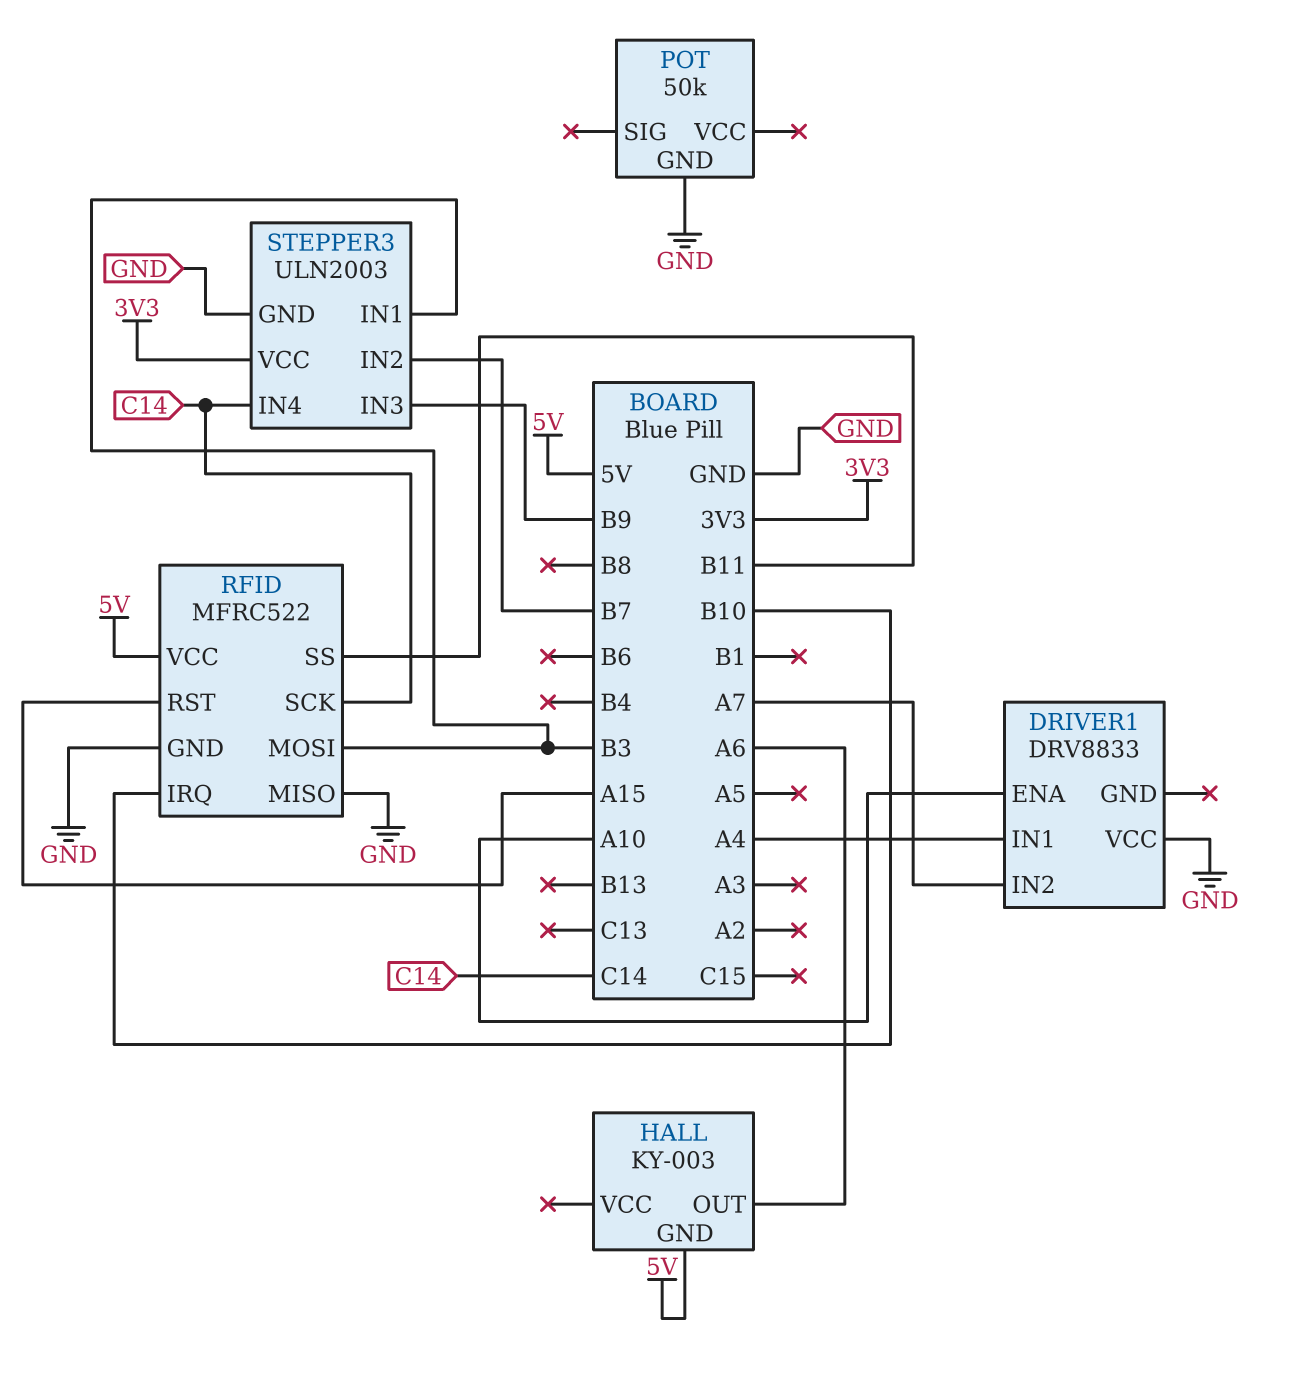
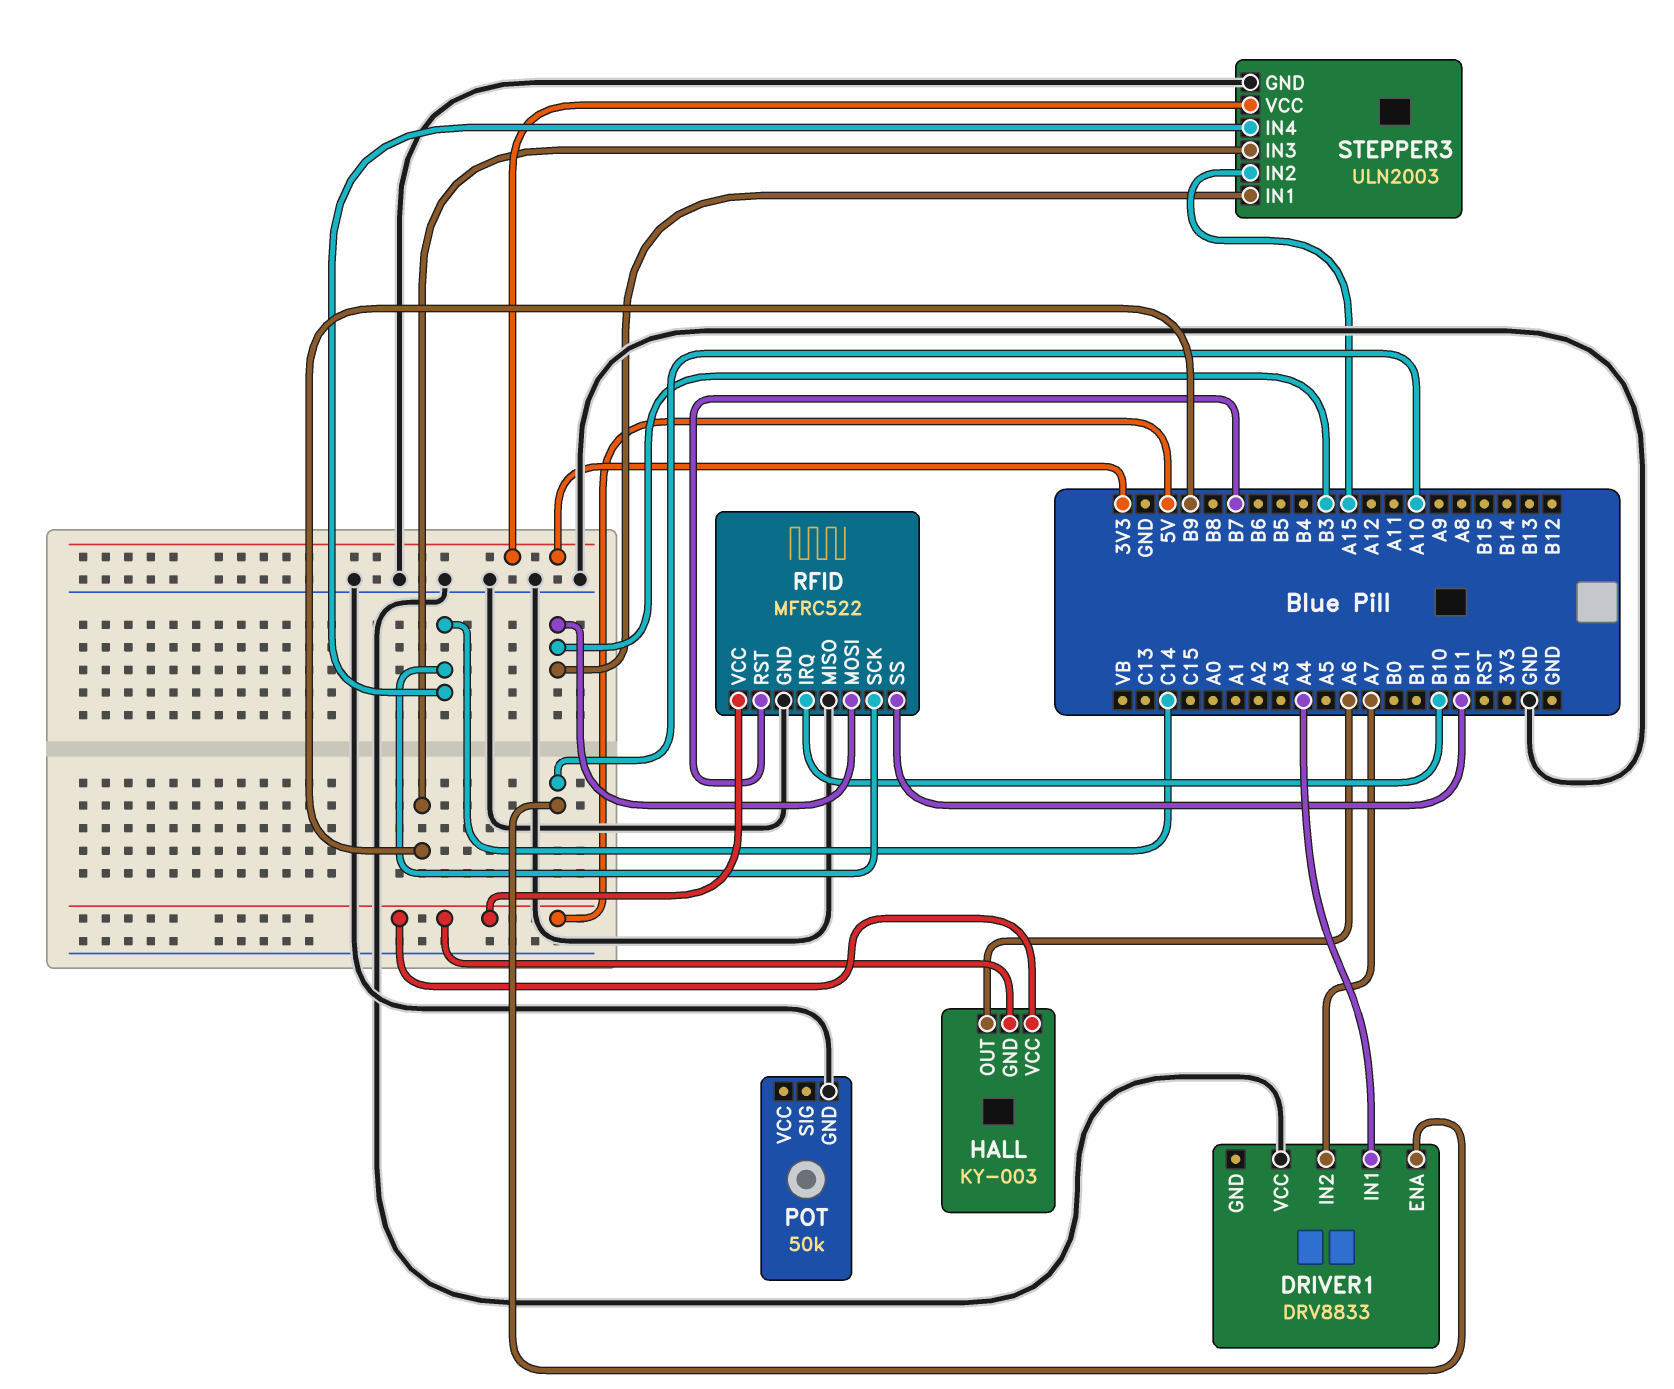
HALL pin VCC: none -> 5V
RFID pin RST: A15 -> B7
STEPPER3 pin IN2: B7 -> A15

